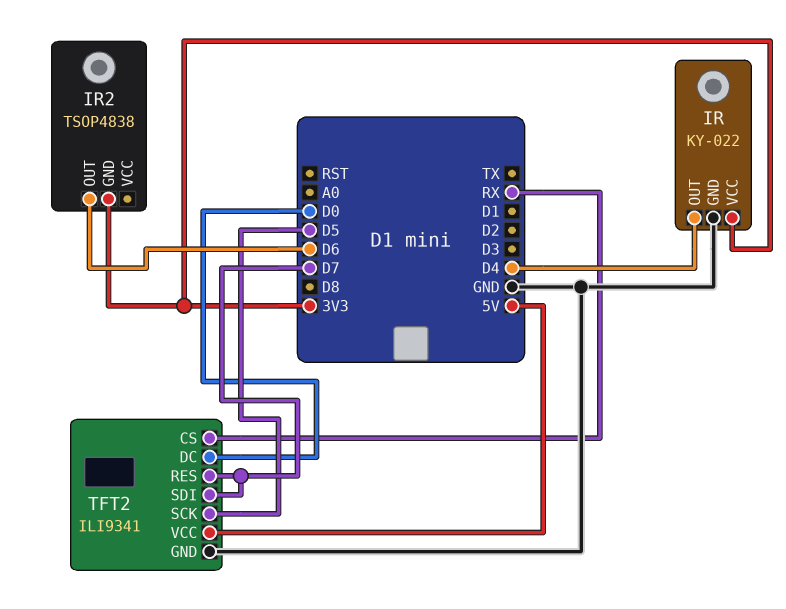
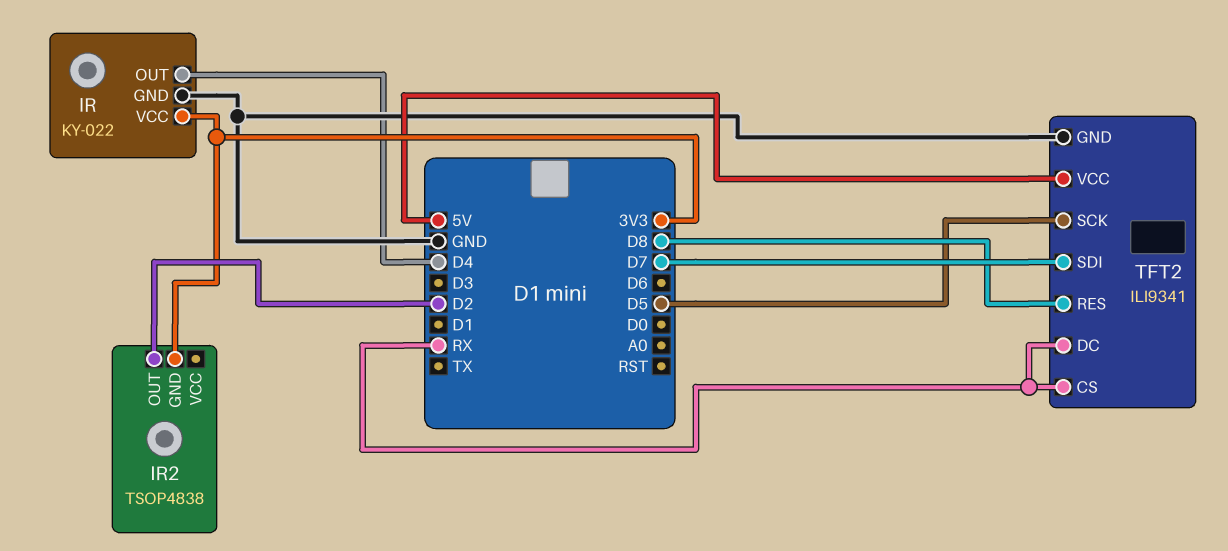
IR2 pin OUT: D6 -> D2
TFT2 pin DC: D0 -> RX
TFT2 pin RES: D7 -> D8

